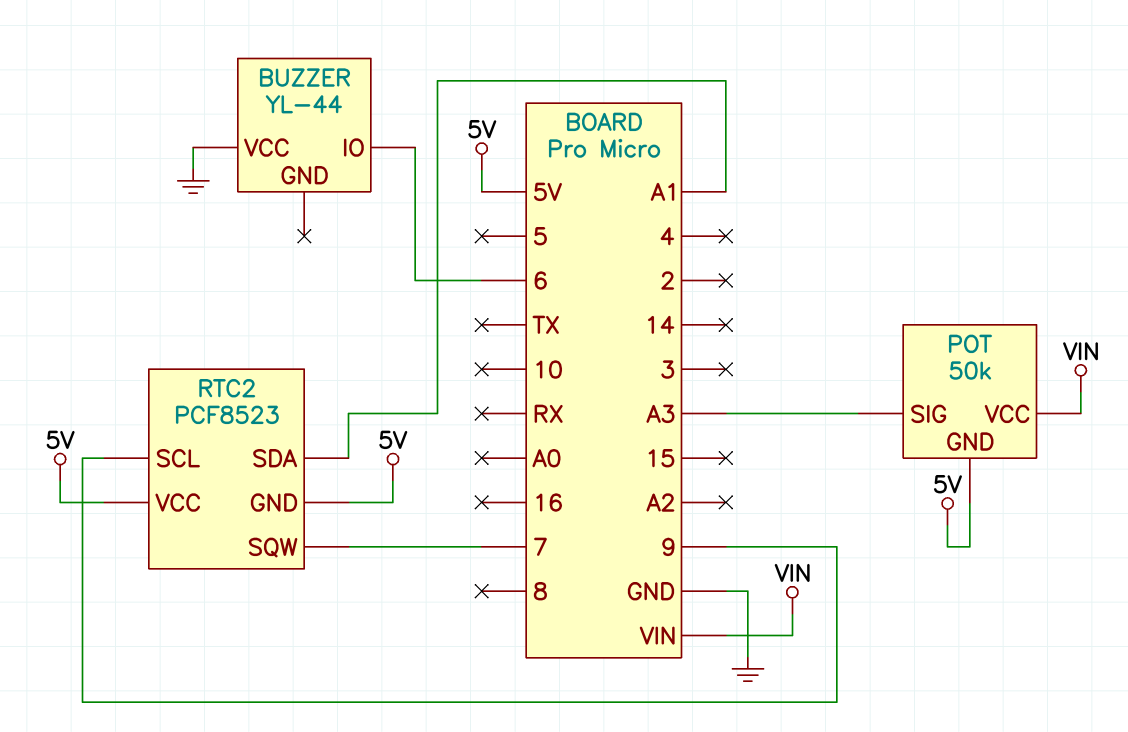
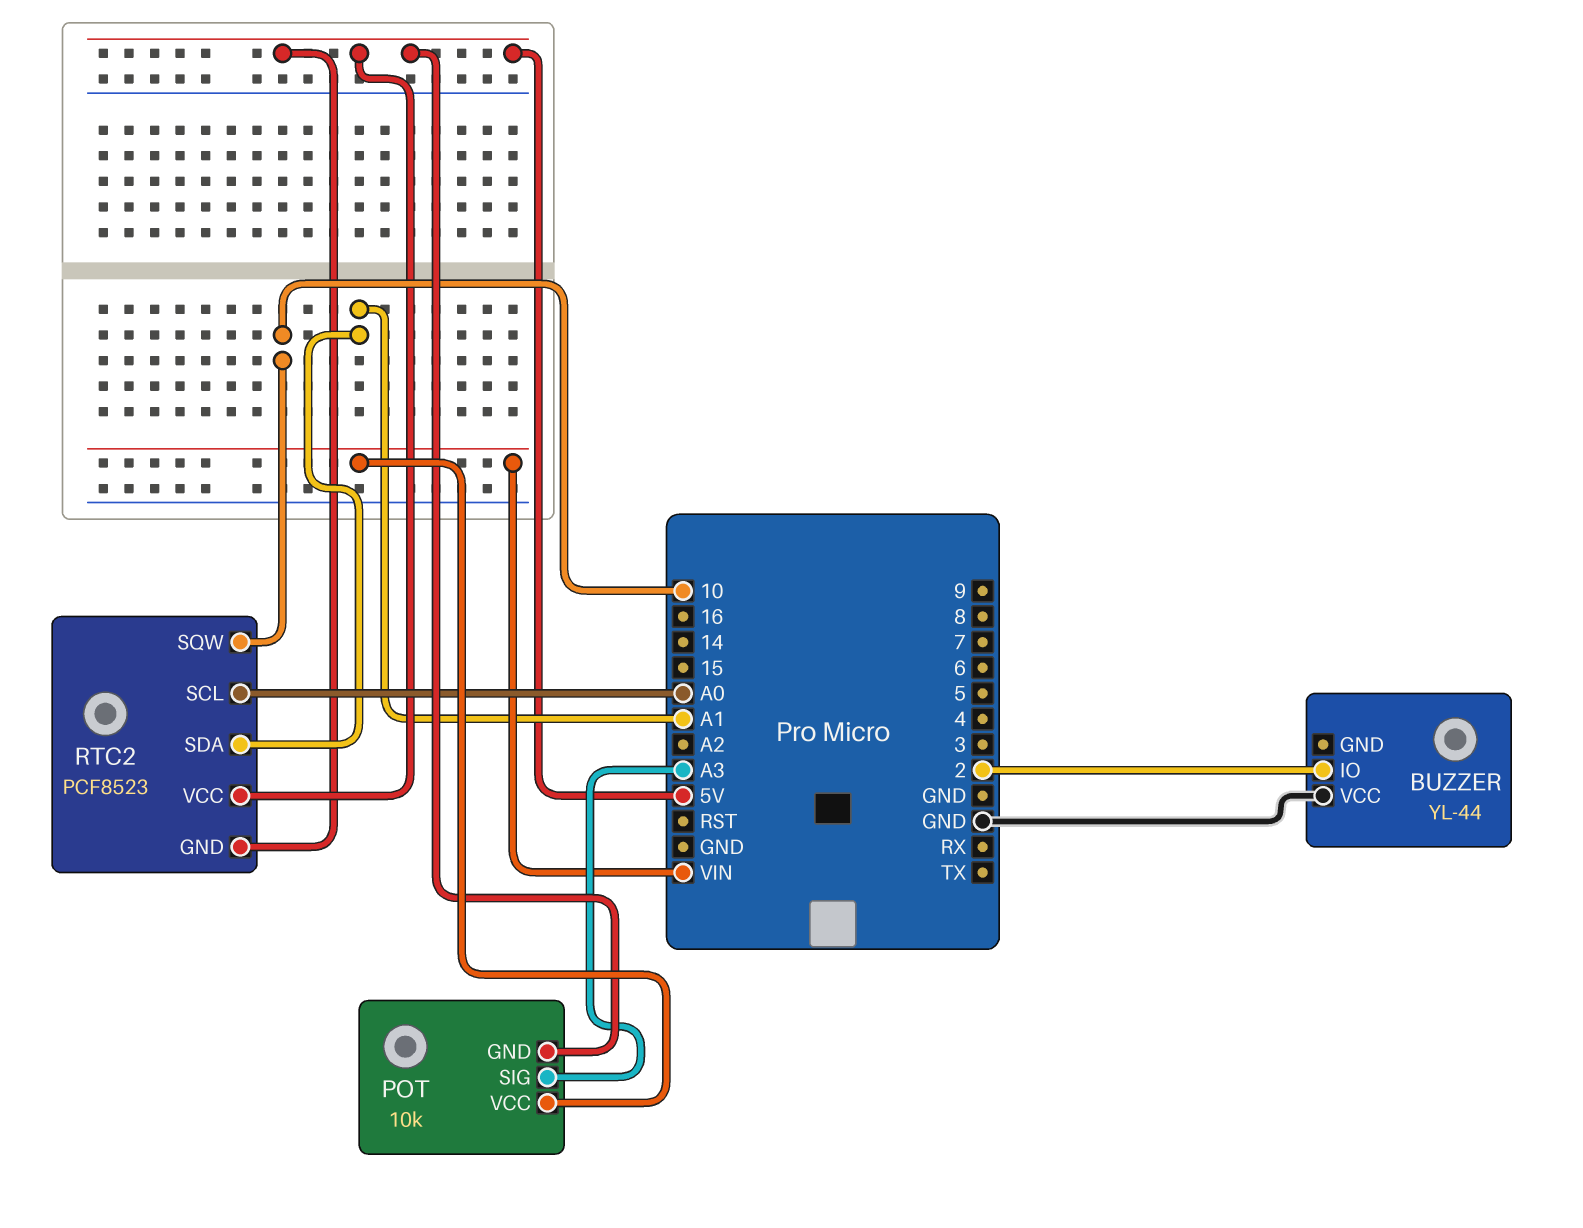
BUZZER pin IO: 6 -> 2
POT: 50k -> 10k
RTC2 pin SCL: 9 -> A0
RTC2 pin SQW: 7 -> 10

